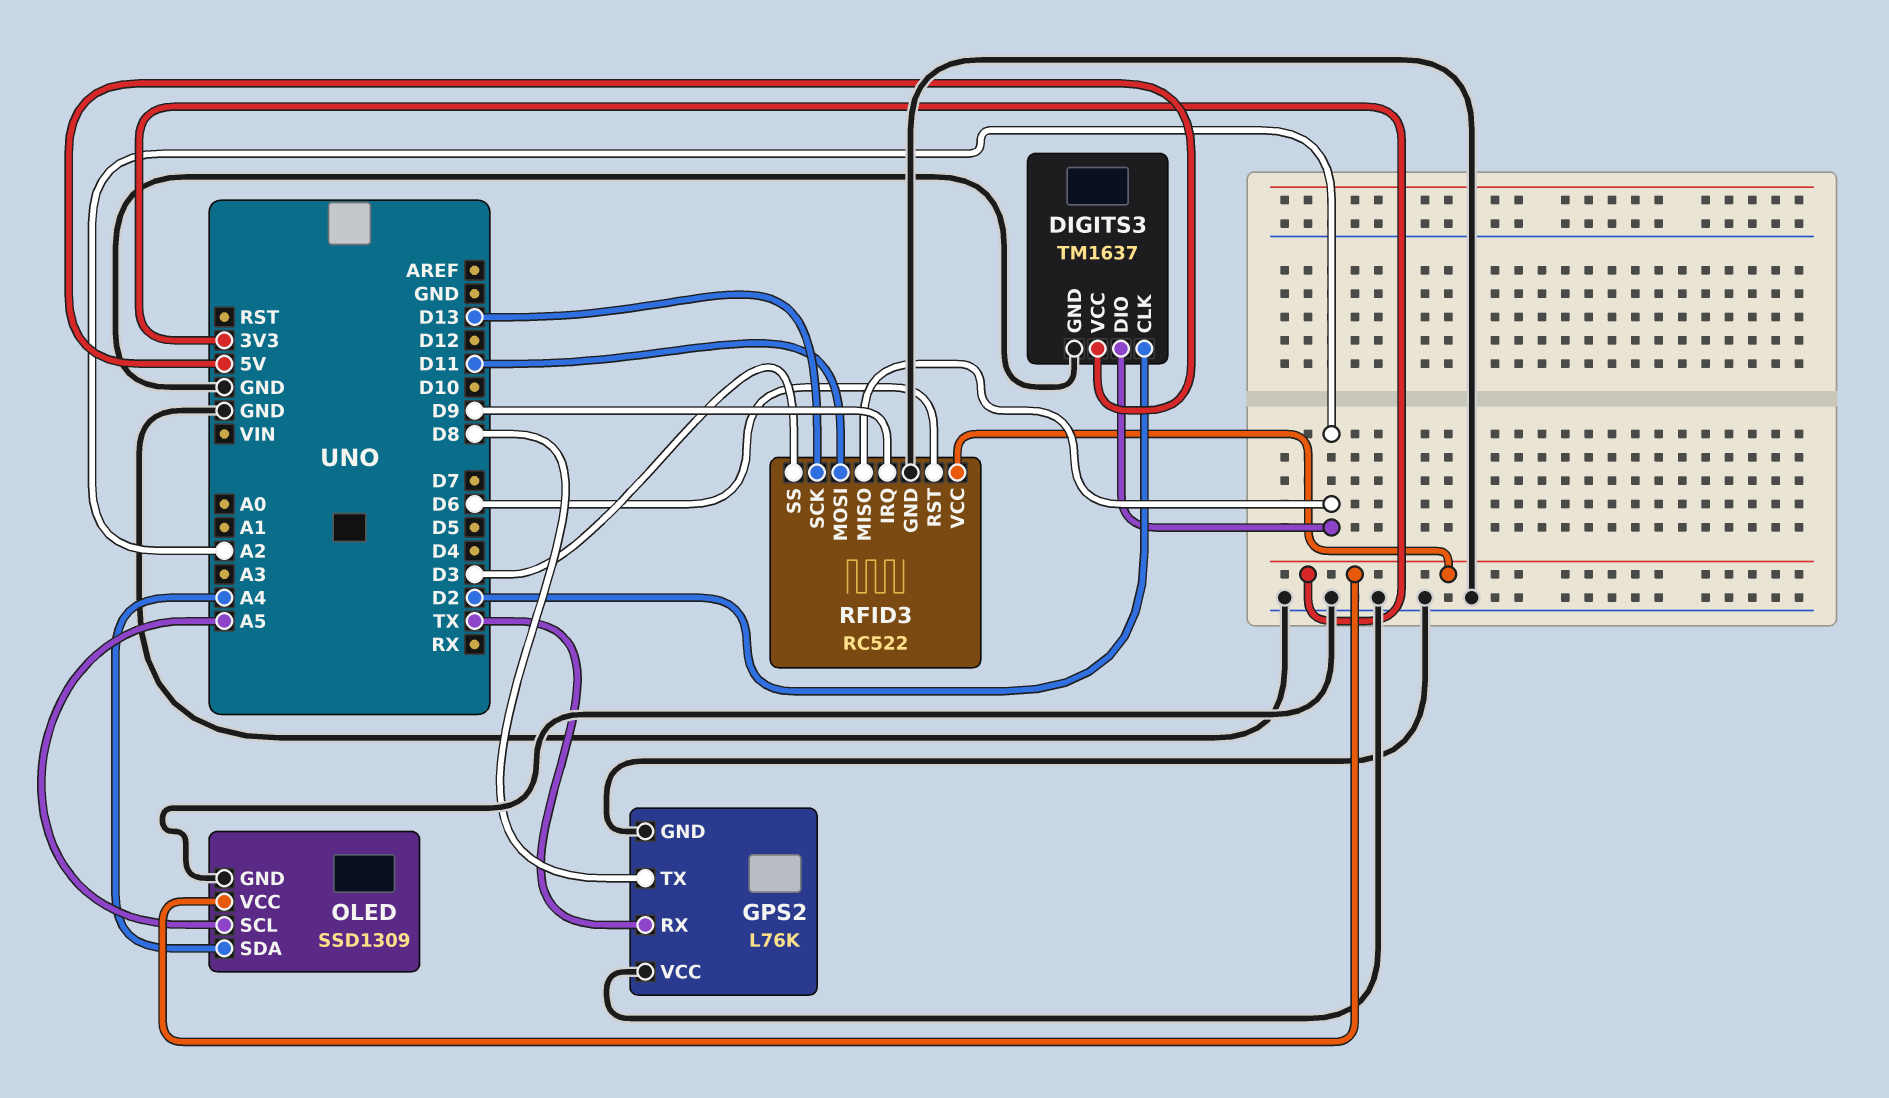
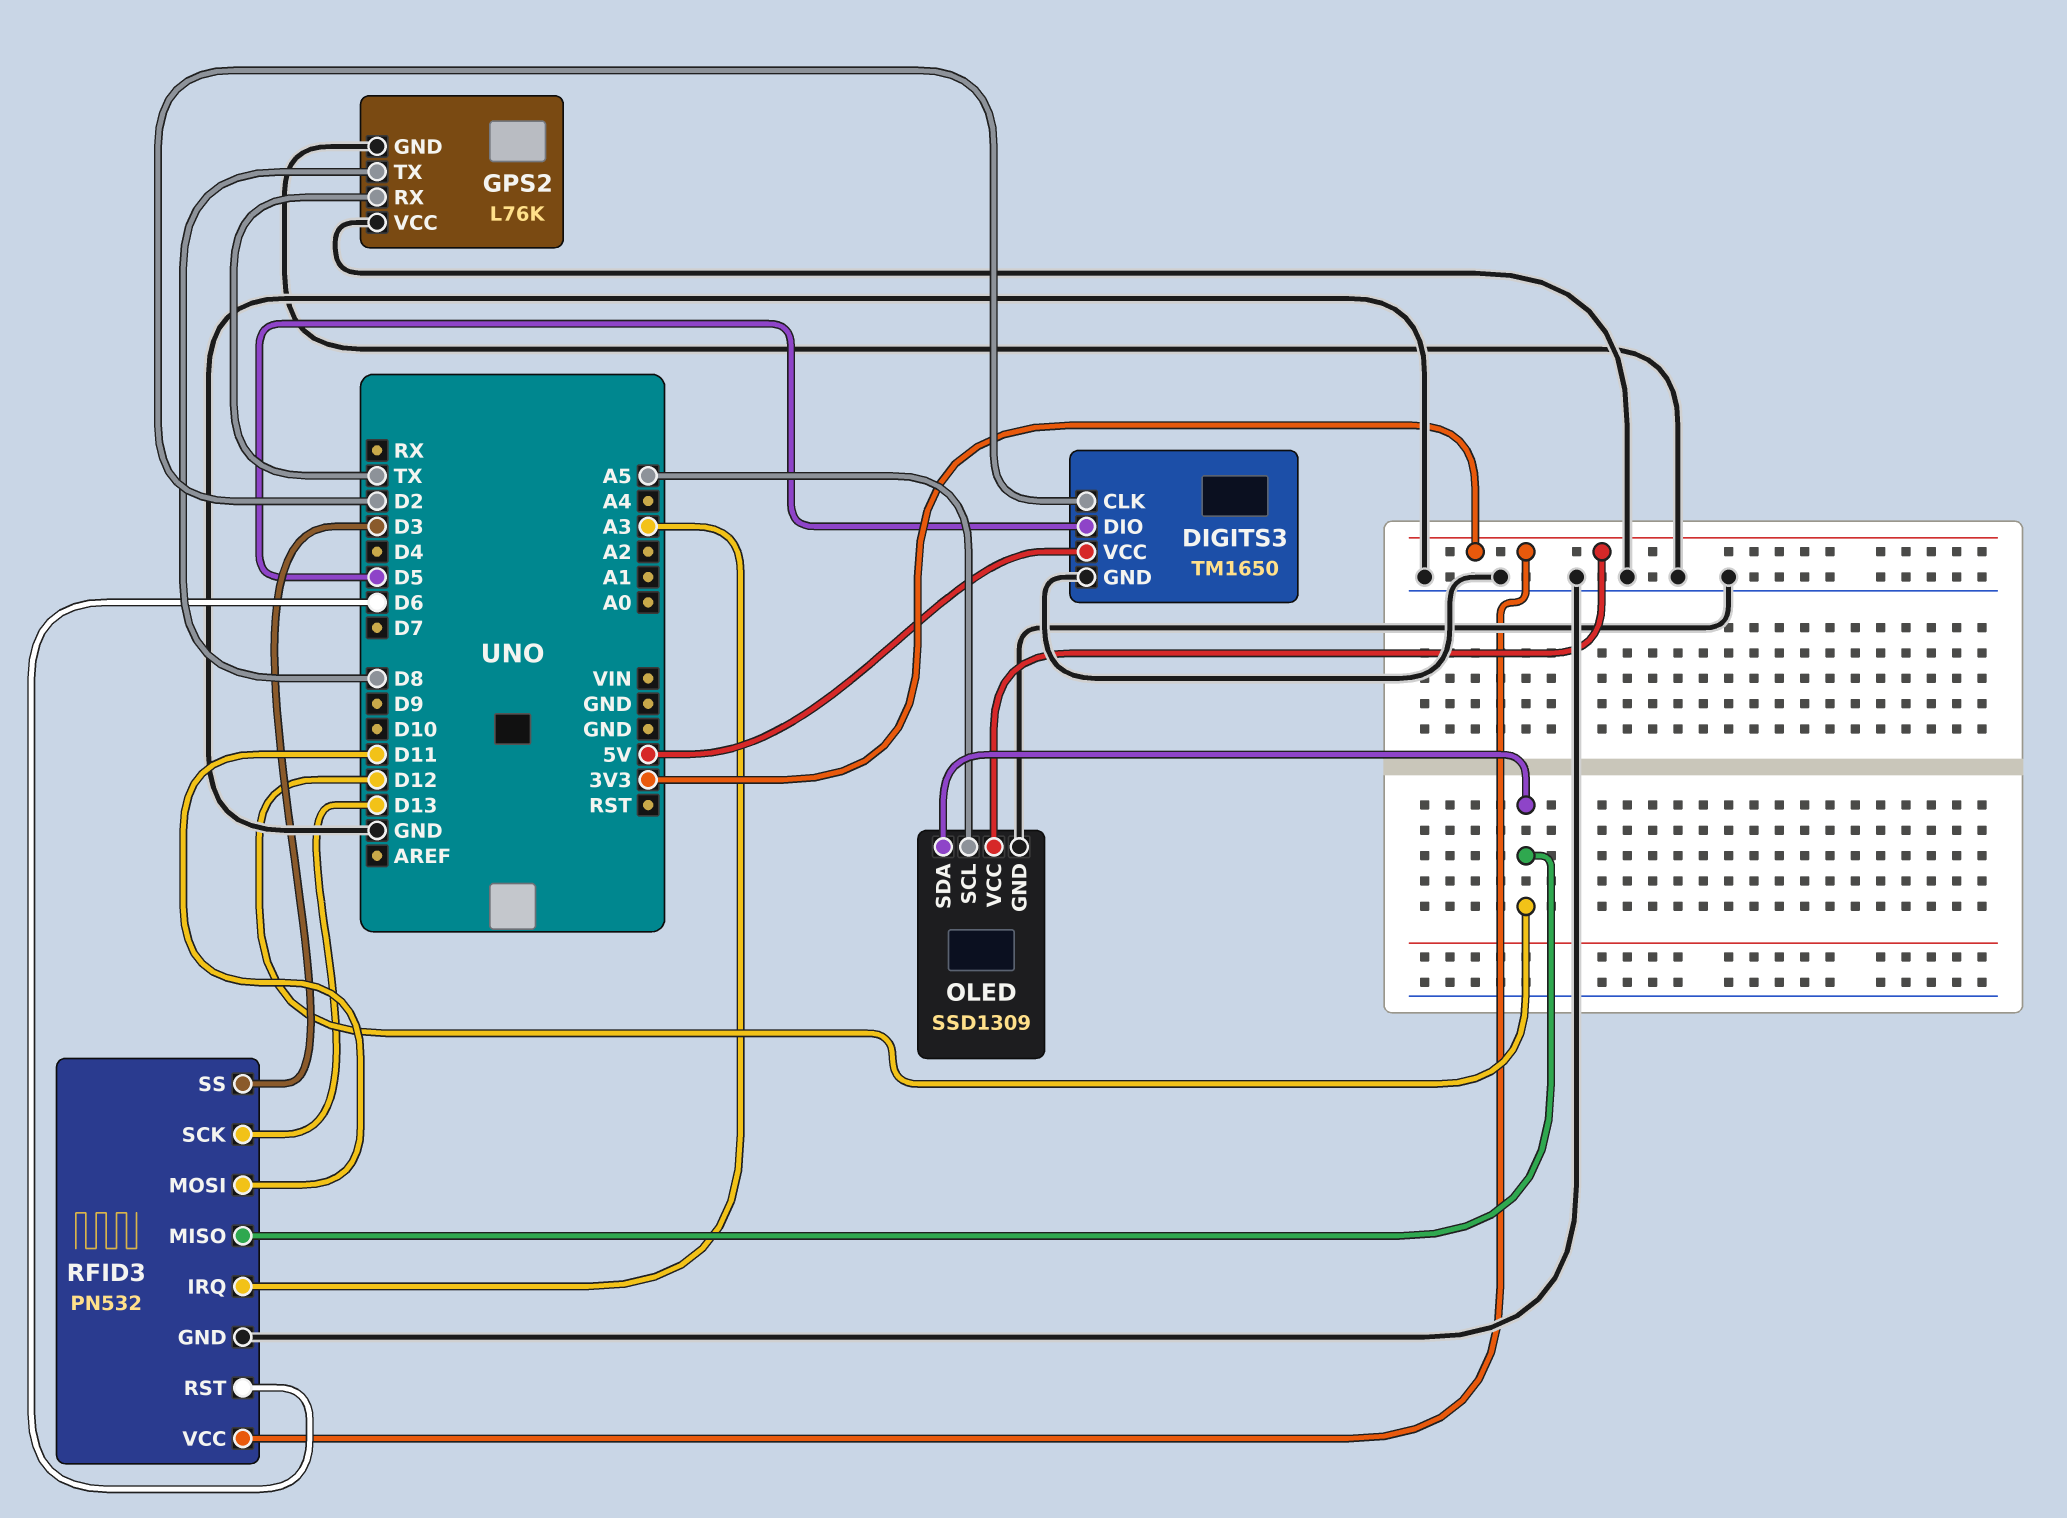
DIGITS3: TM1637 -> TM1650
DIGITS3 pin DIO: A2 -> D5
OLED pin SDA: A4 -> D12
RFID3: RC522 -> PN532
RFID3 pin IRQ: D9 -> A3
RFID3 pin MISO: A2 -> D12

